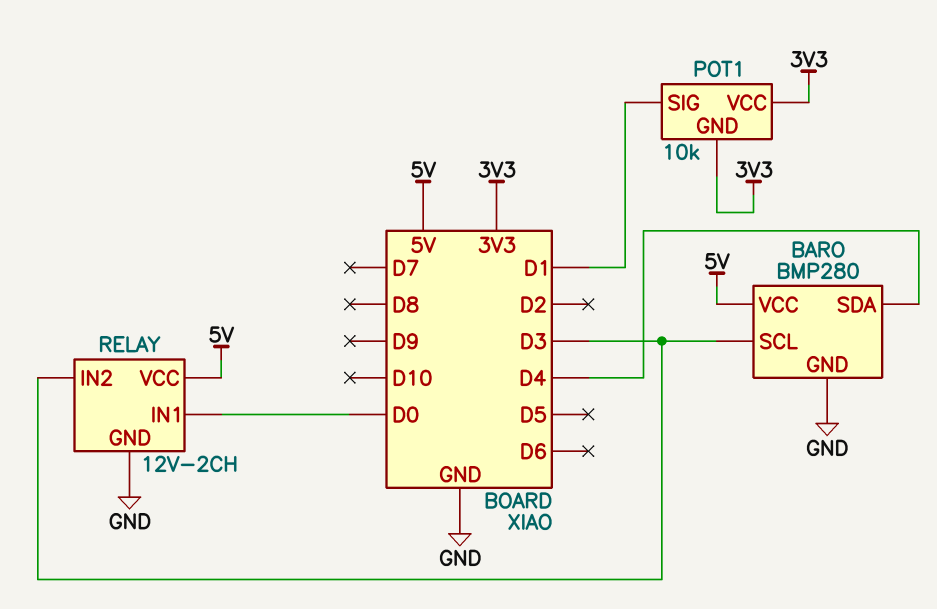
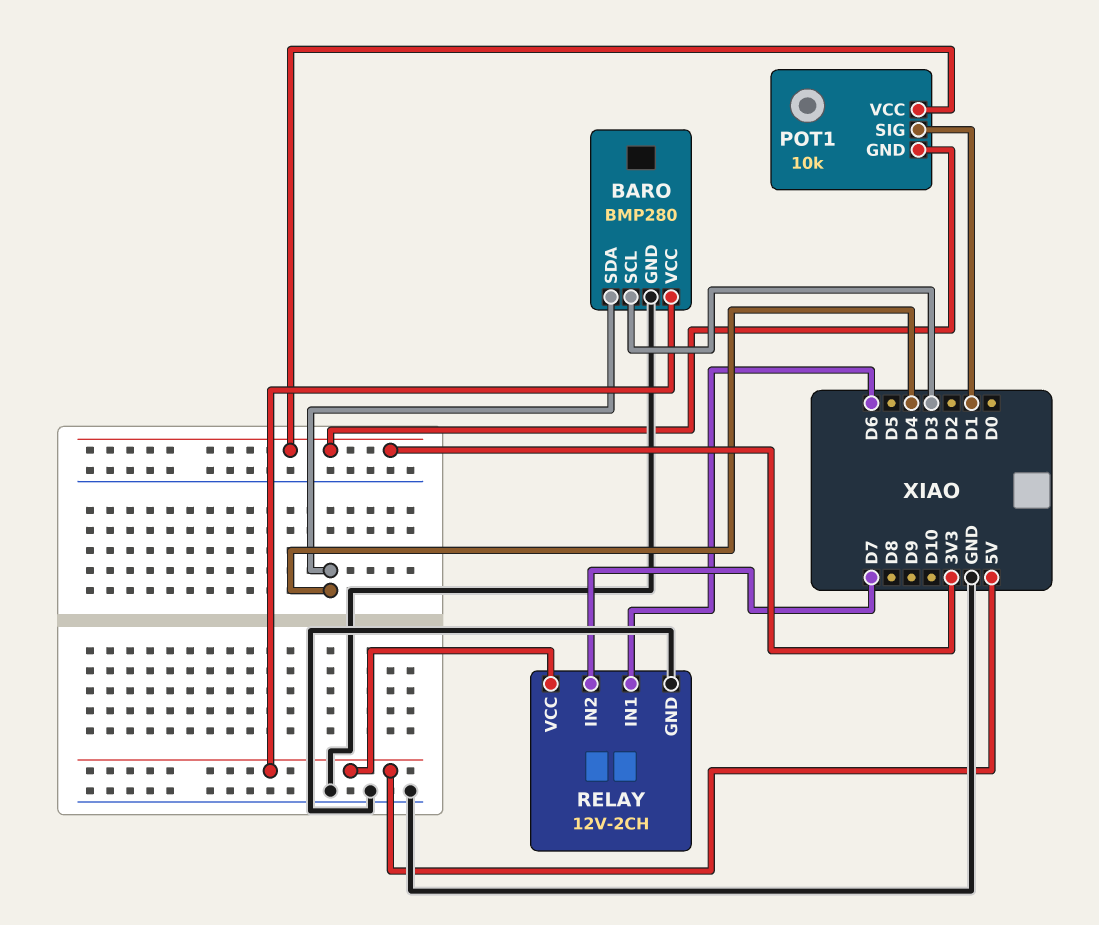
RELAY pin IN1: D0 -> D6
RELAY pin IN2: D3 -> D7

